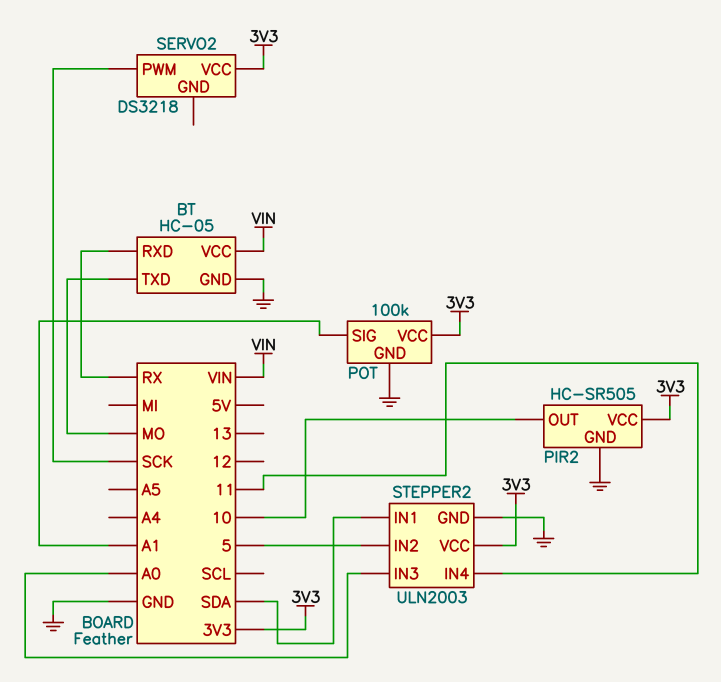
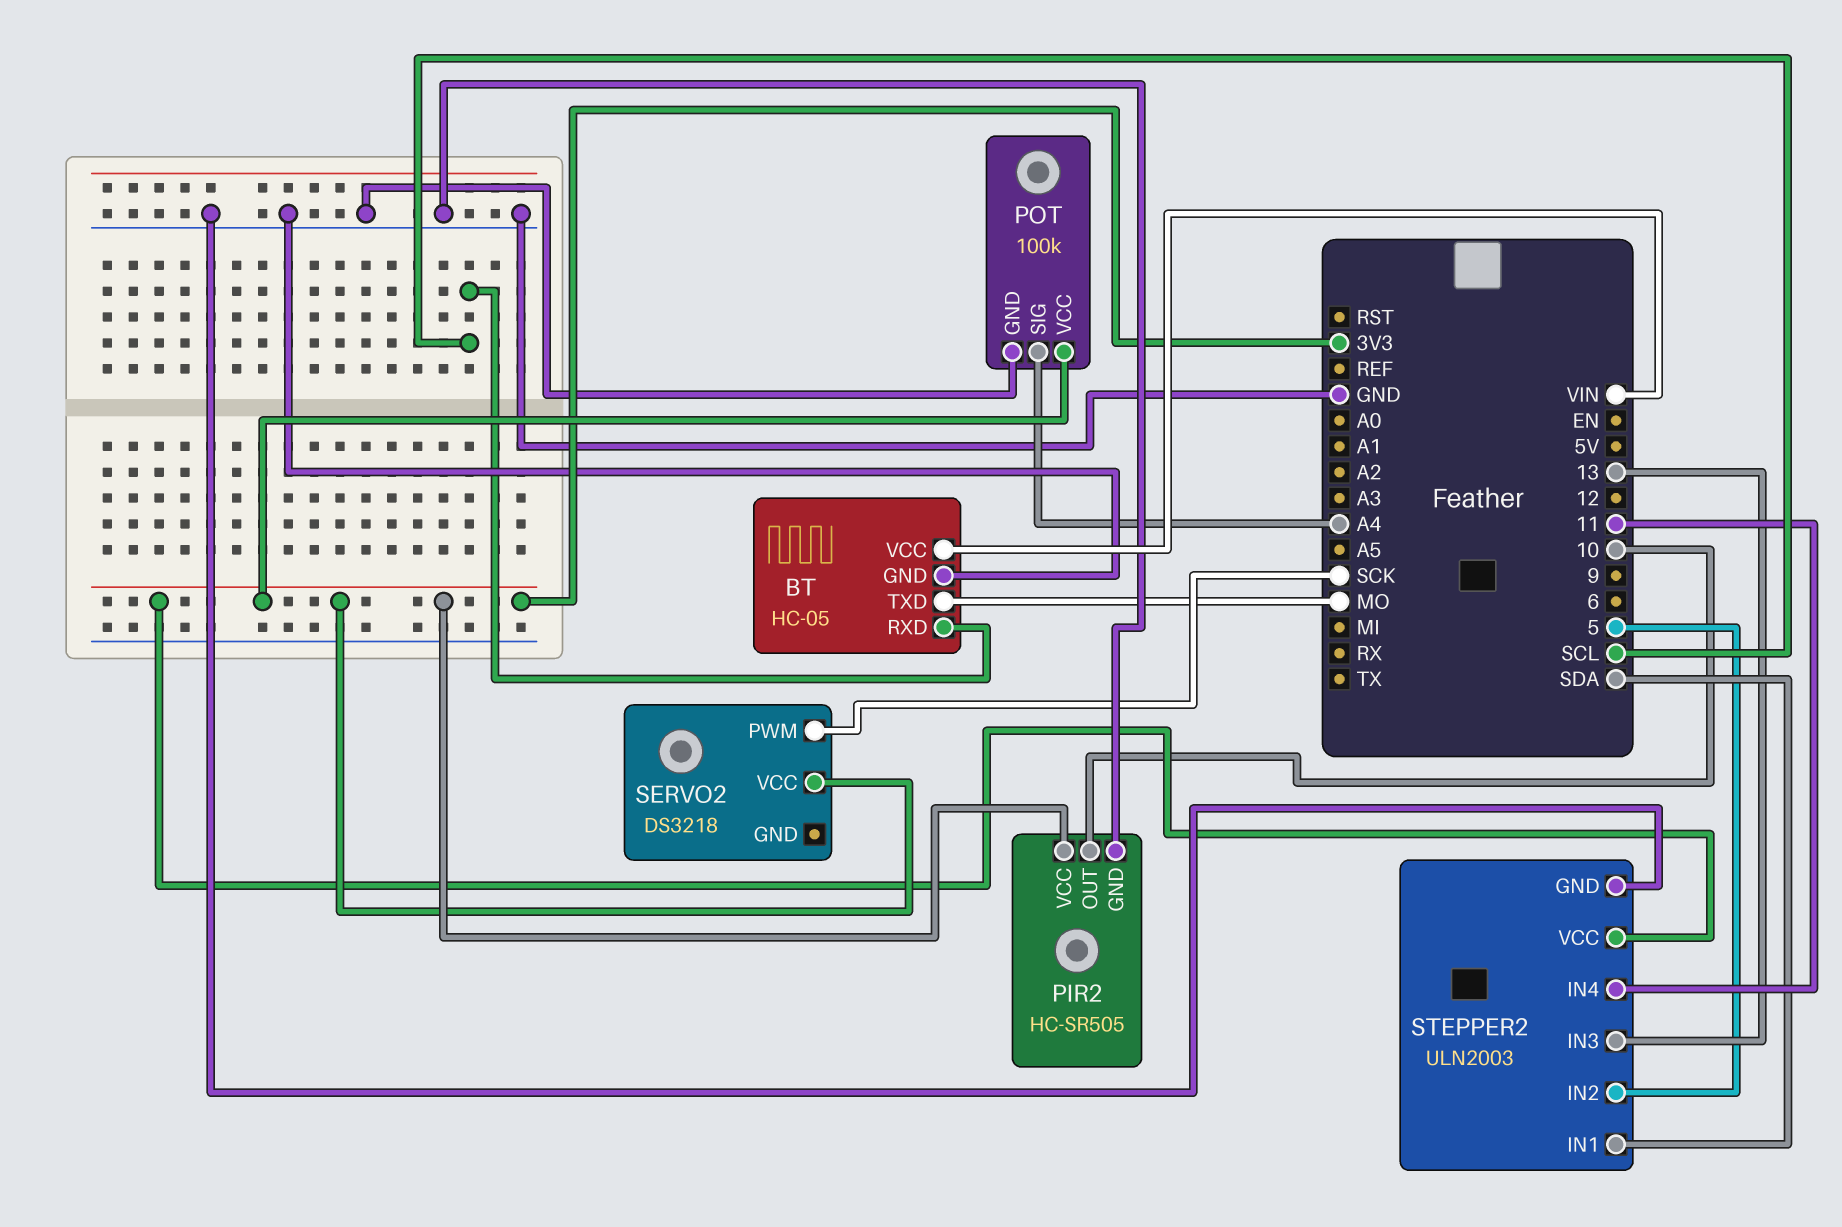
BT pin RXD: RX -> SCL
POT pin SIG: A1 -> A4
STEPPER2 pin IN3: A0 -> 13

